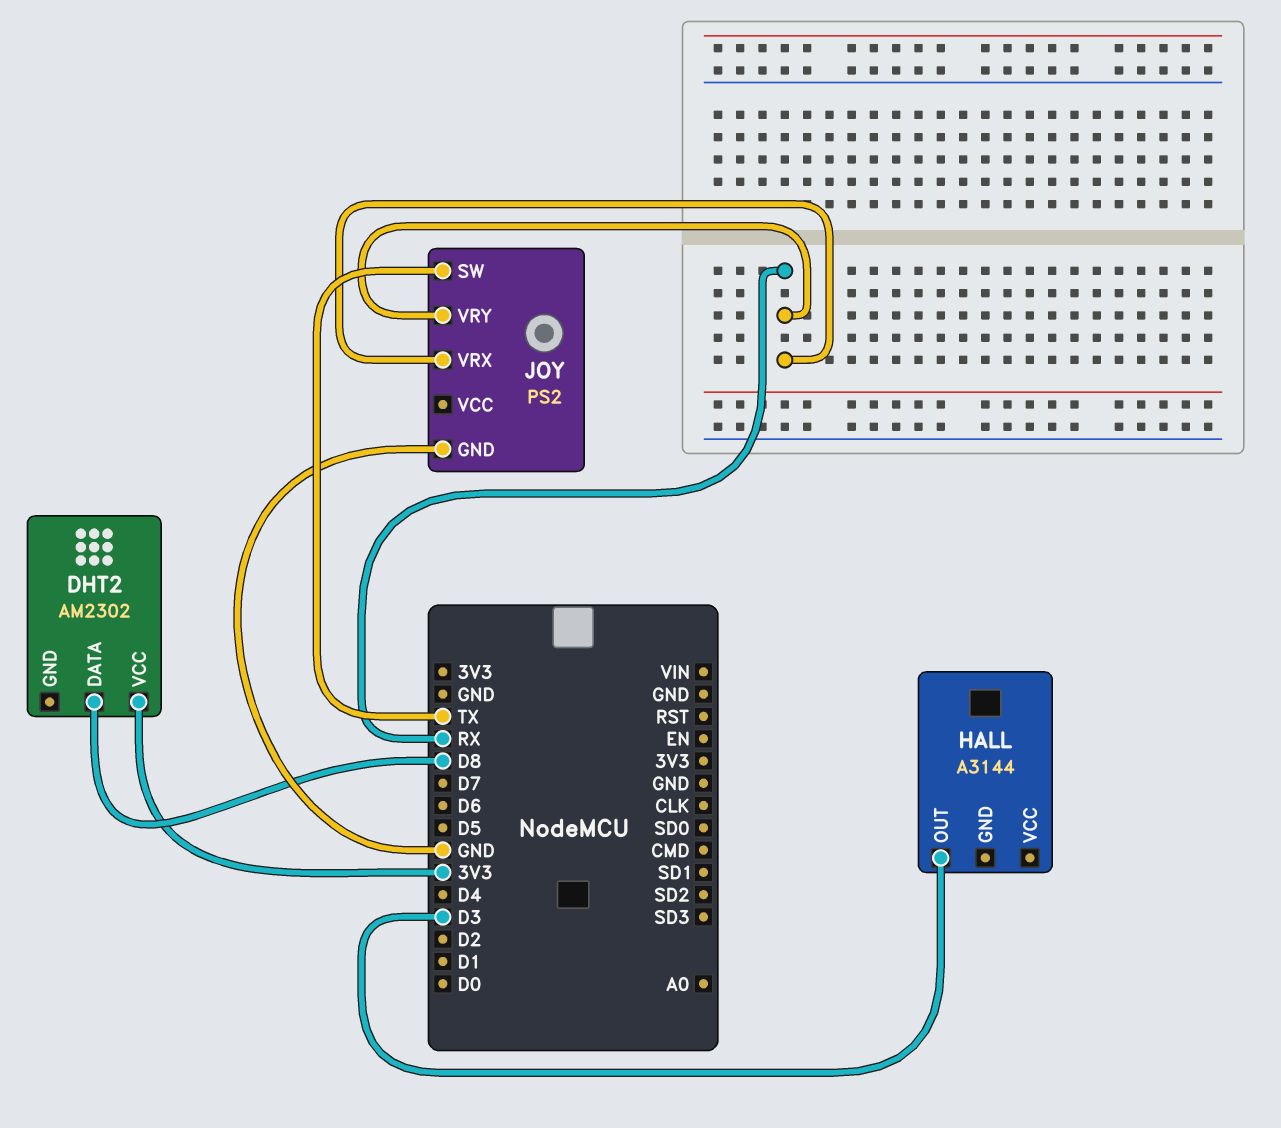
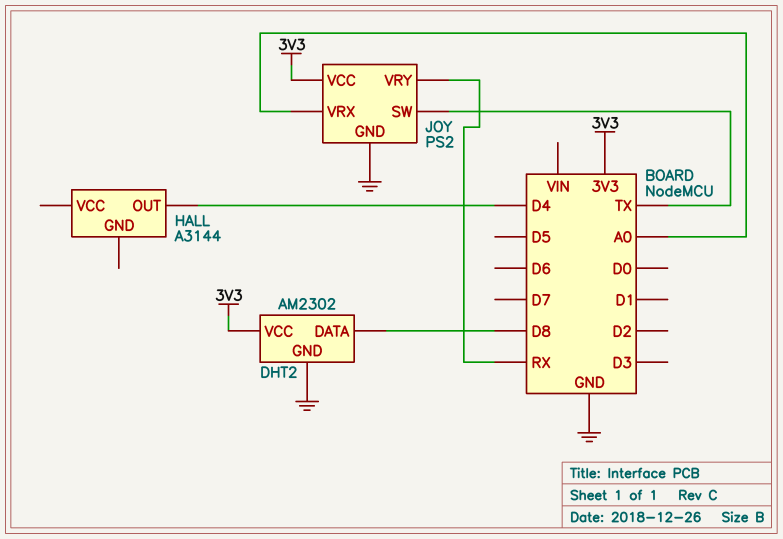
DHT2 pin GND: none -> GND
HALL pin OUT: D3 -> D4
JOY pin VCC: none -> 3V3
JOY pin VRX: RX -> A0

